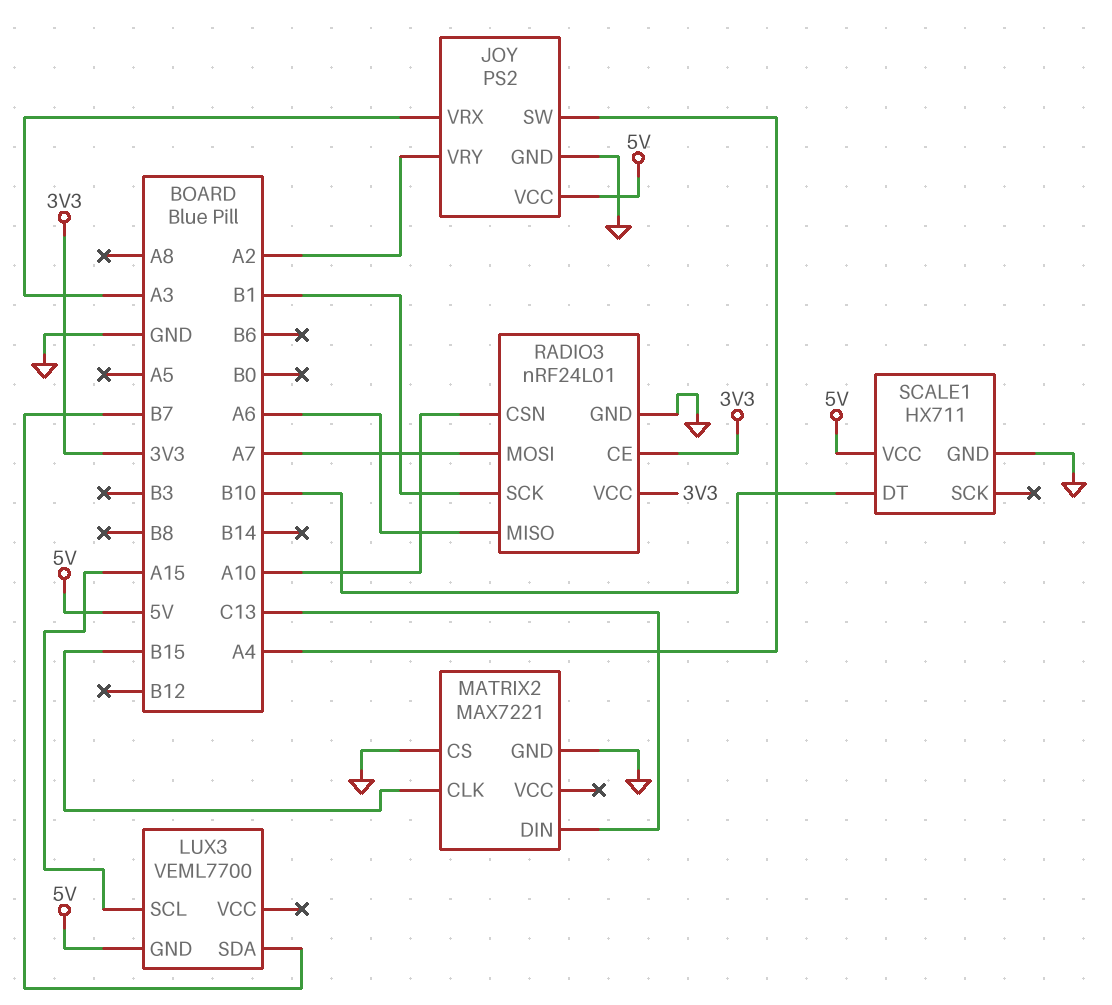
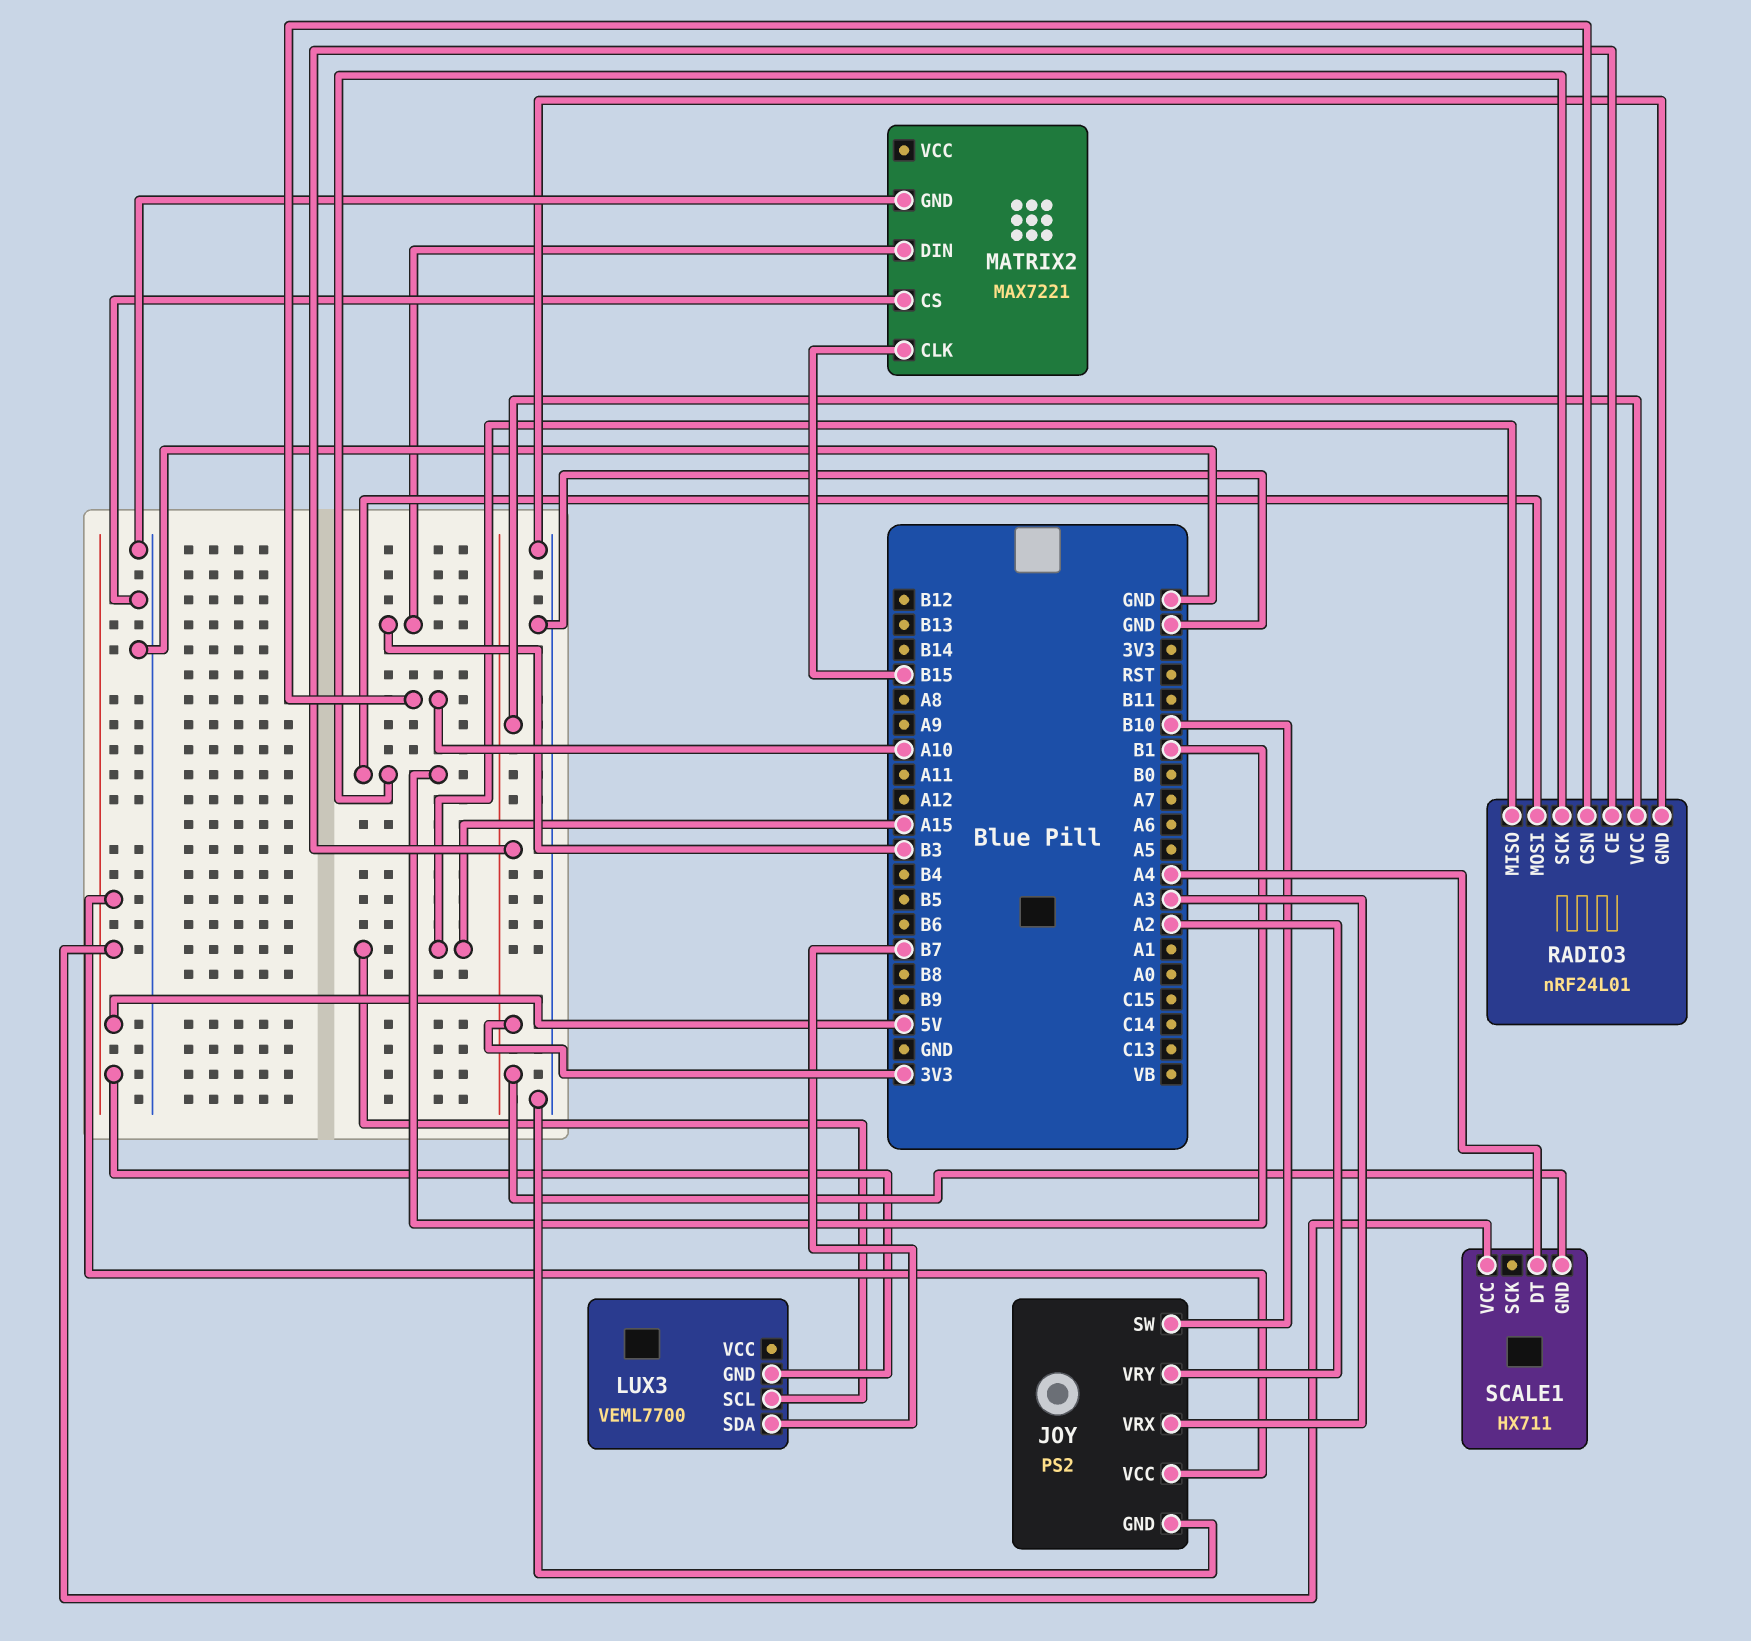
JOY pin SW: A4 -> B10
MATRIX2 pin DIN: C13 -> B3
RADIO3 pin MISO: A6 -> A15
RADIO3 pin MOSI: A7 -> B1
SCALE1 pin DT: B10 -> A4
SCALE1 pin GND: GND -> 3V3

